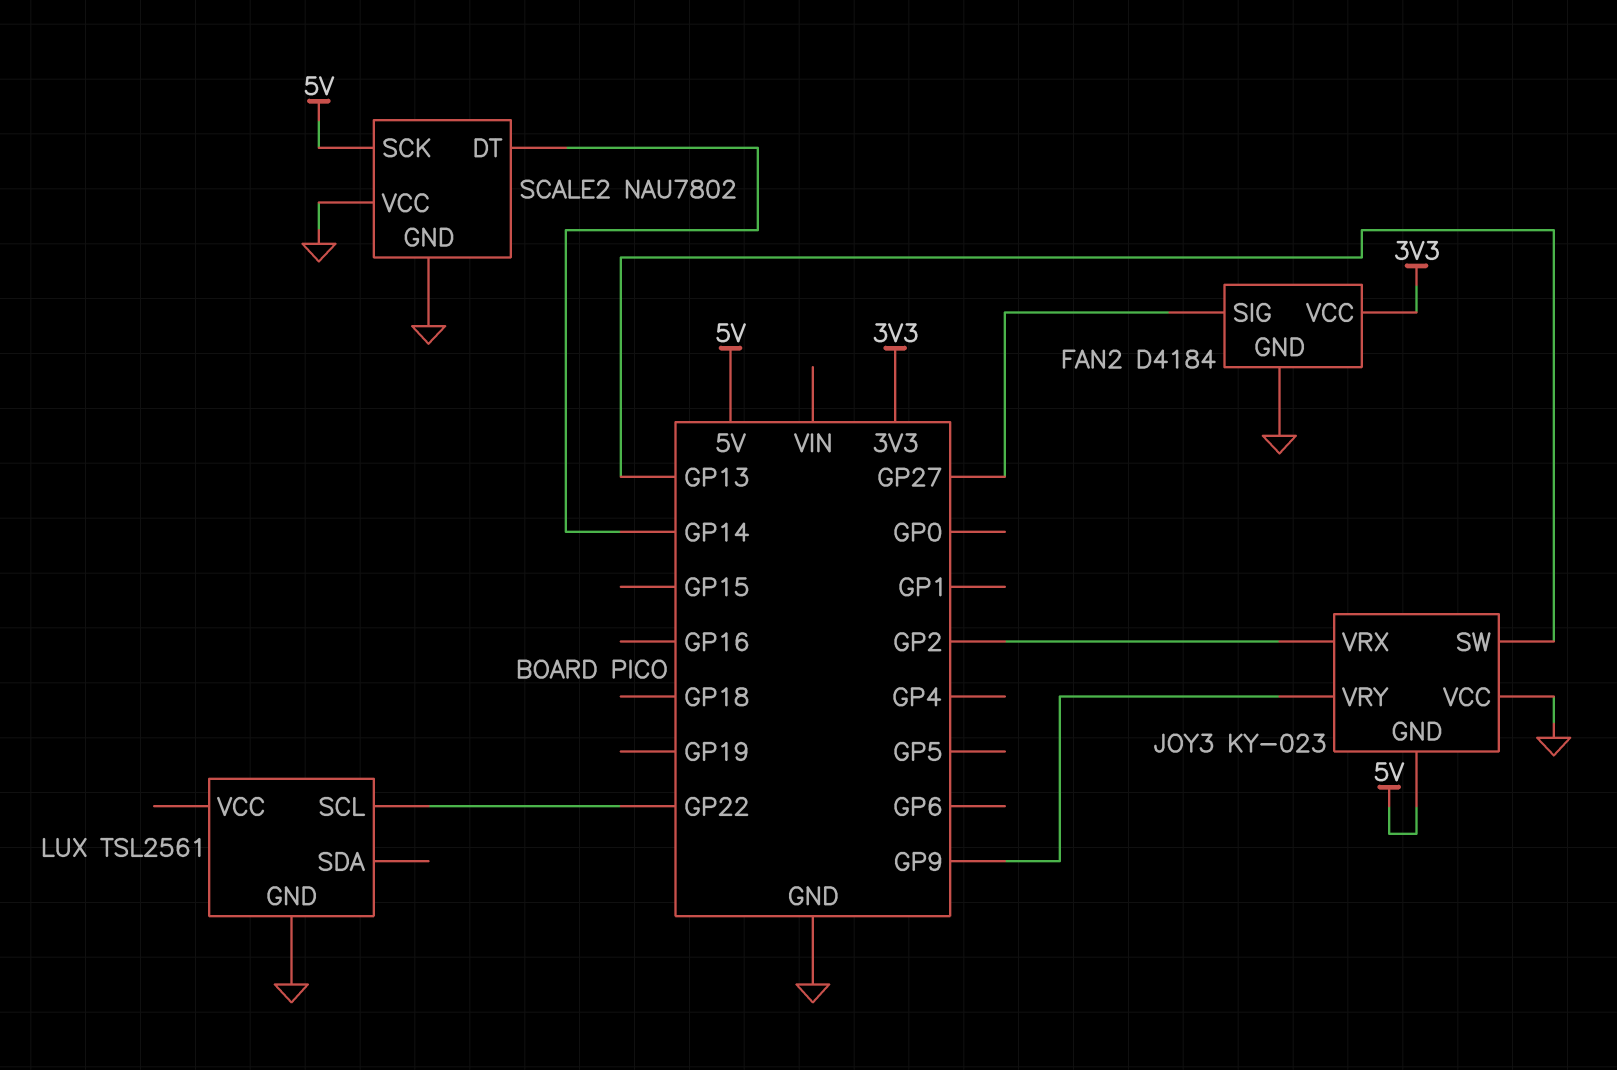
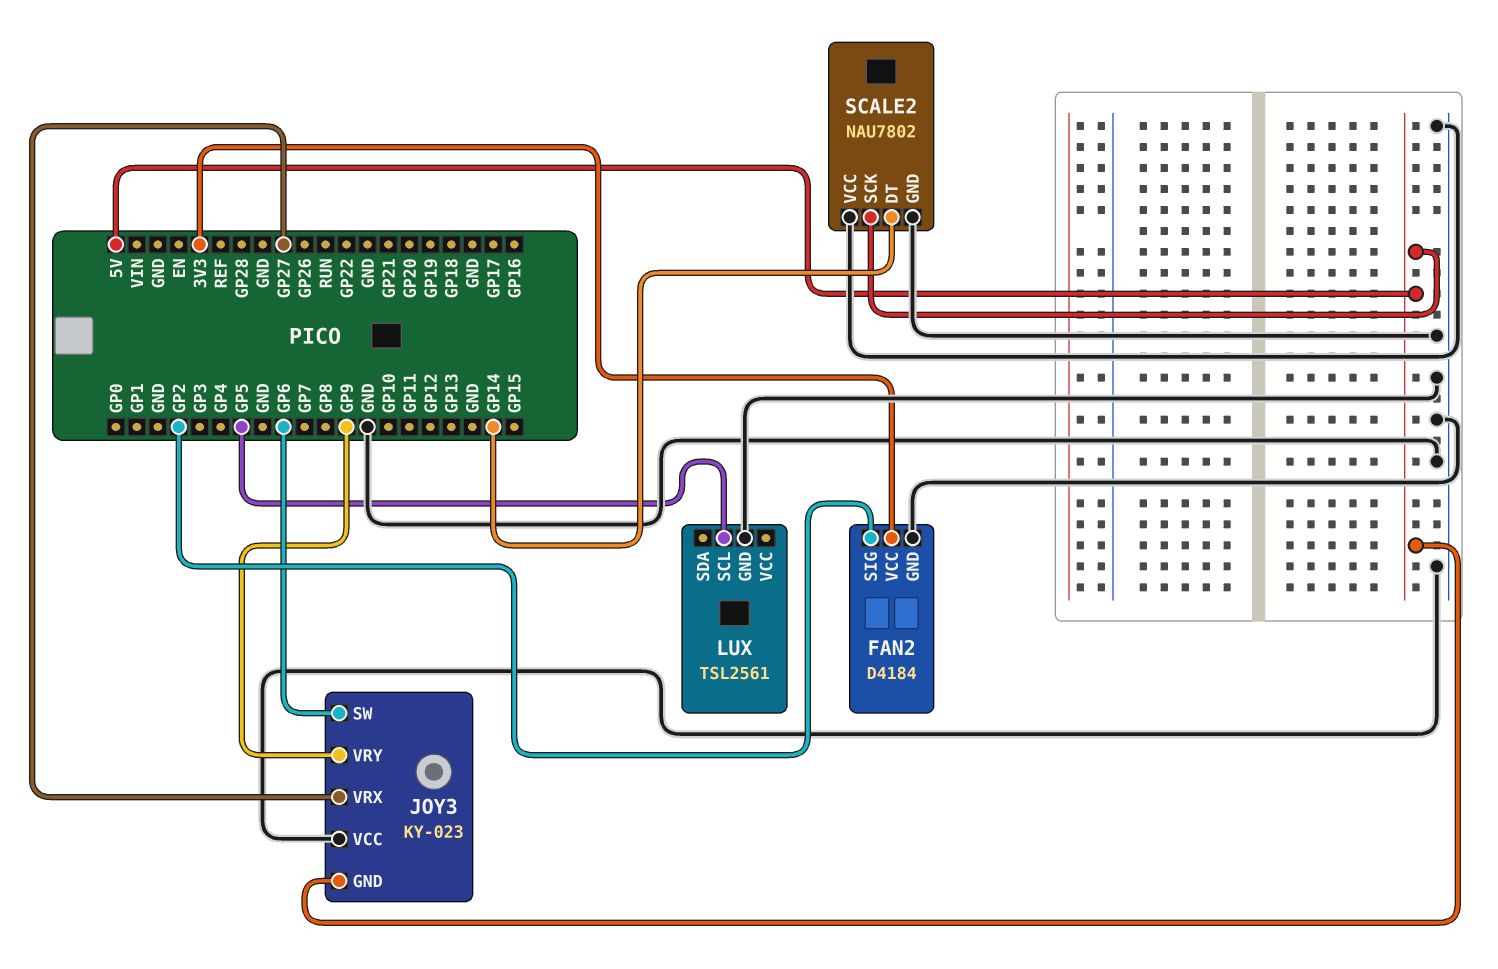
FAN2 pin SIG: GP27 -> GP2
JOY3 pin SW: GP13 -> GP6
JOY3 pin VRX: GP2 -> GP27
LUX pin SCL: GP22 -> GP5

